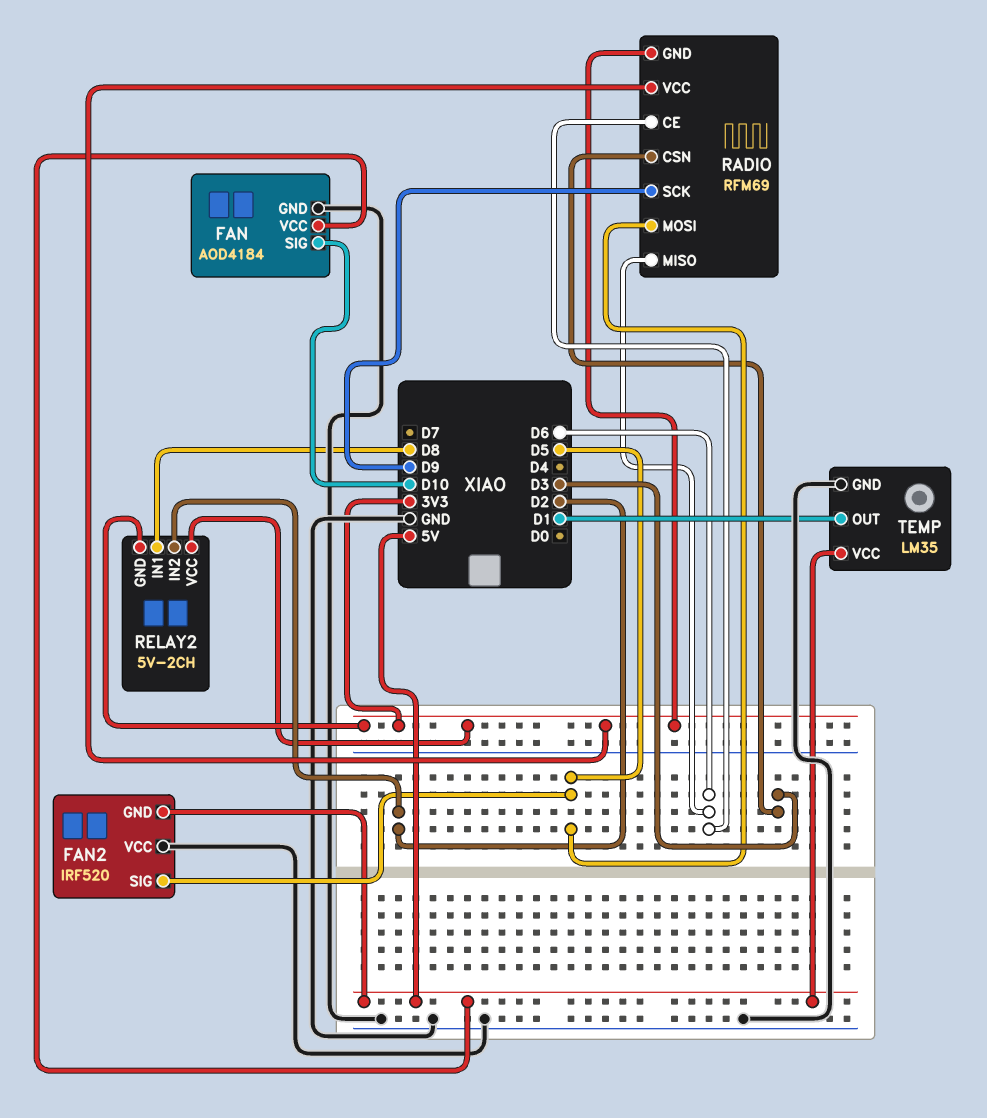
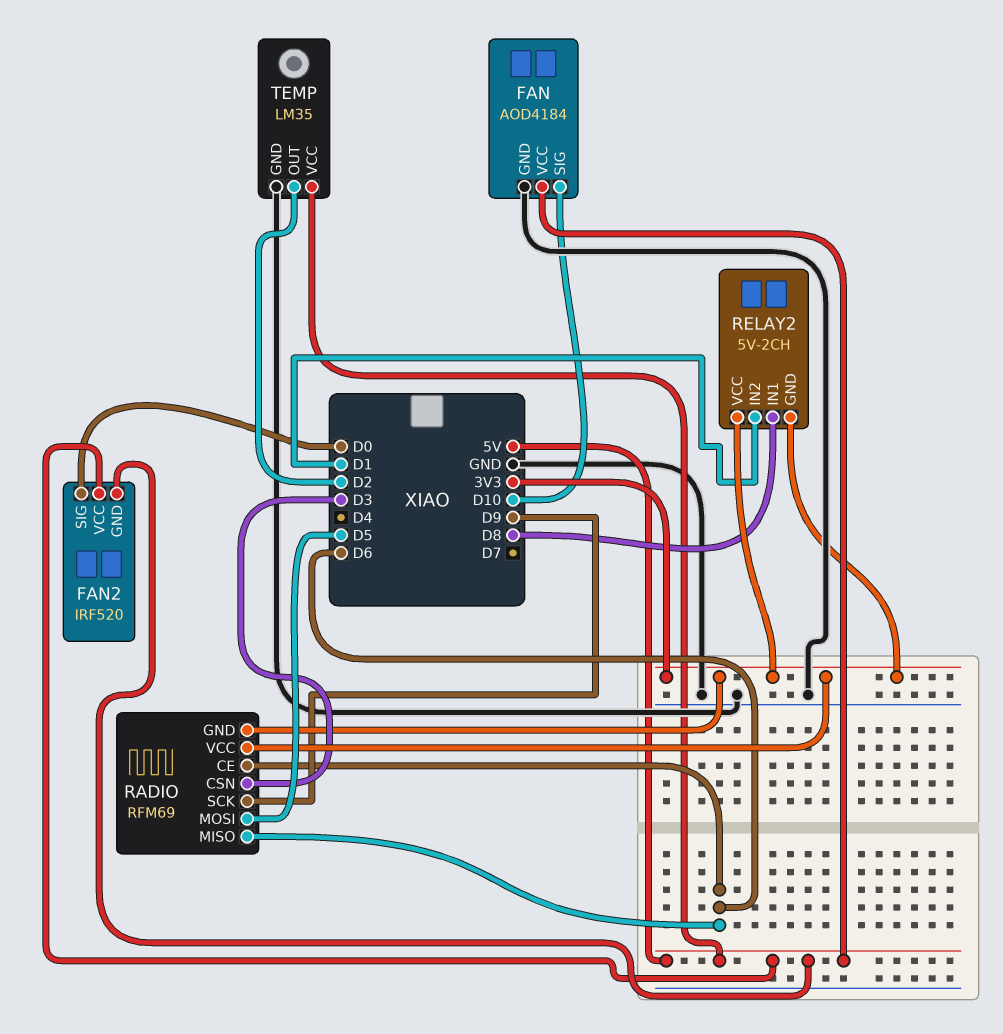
FAN2 pin SIG: D5 -> D0
FAN2 pin VCC: GND -> 5V
RELAY2 pin IN2: D2 -> D1
TEMP pin OUT: D1 -> D2

